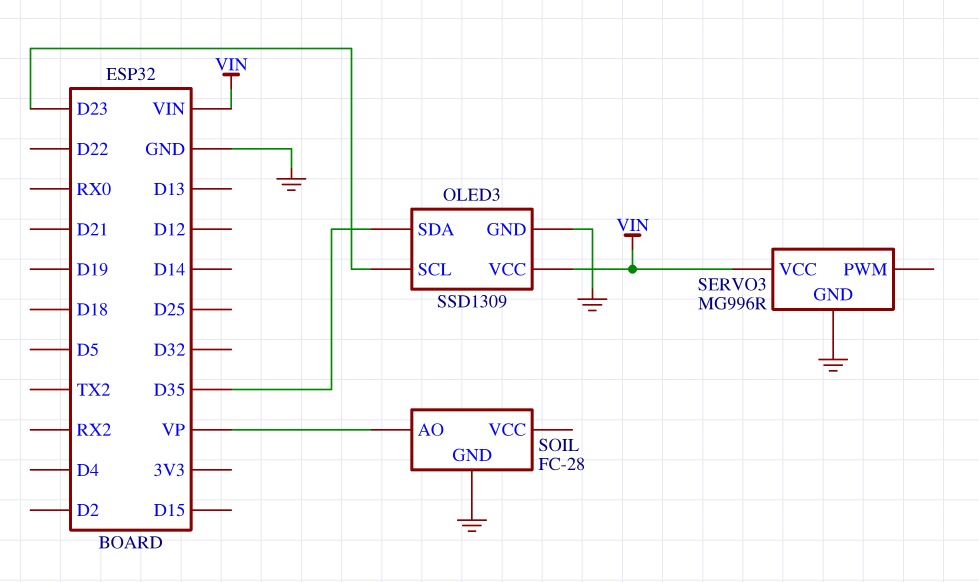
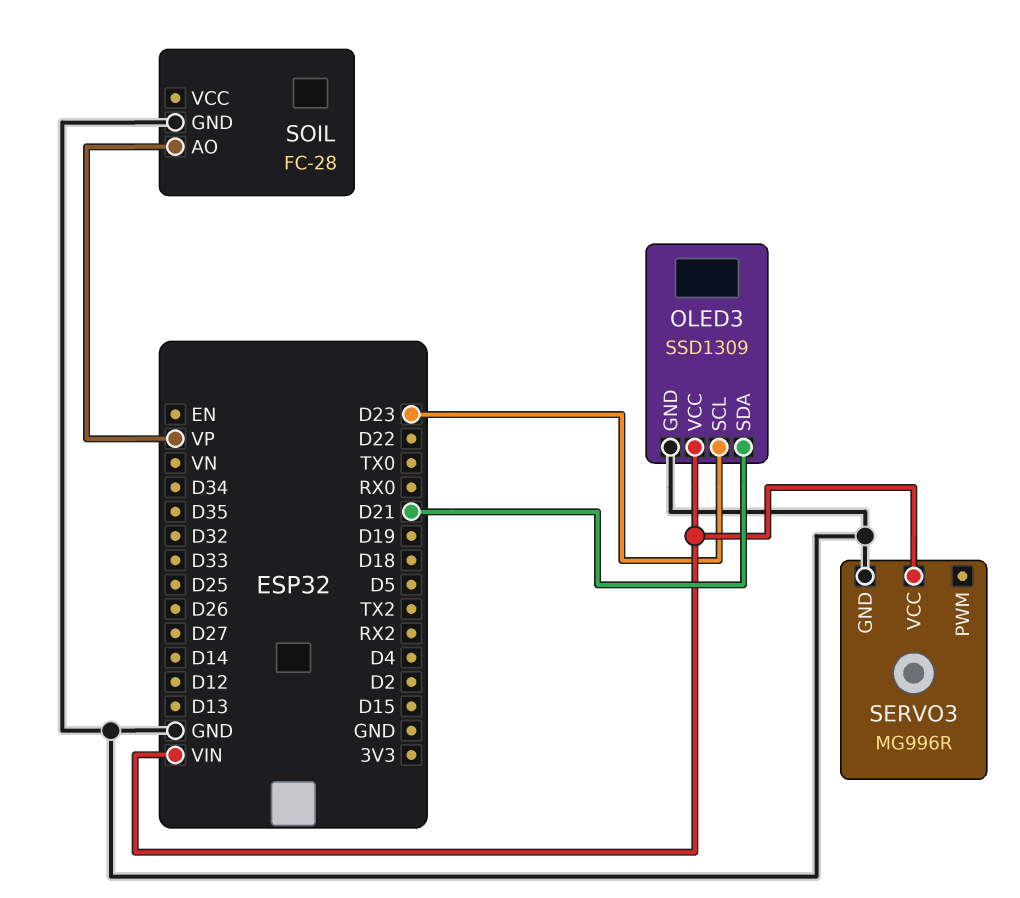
OLED3 pin SDA: D35 -> D21

